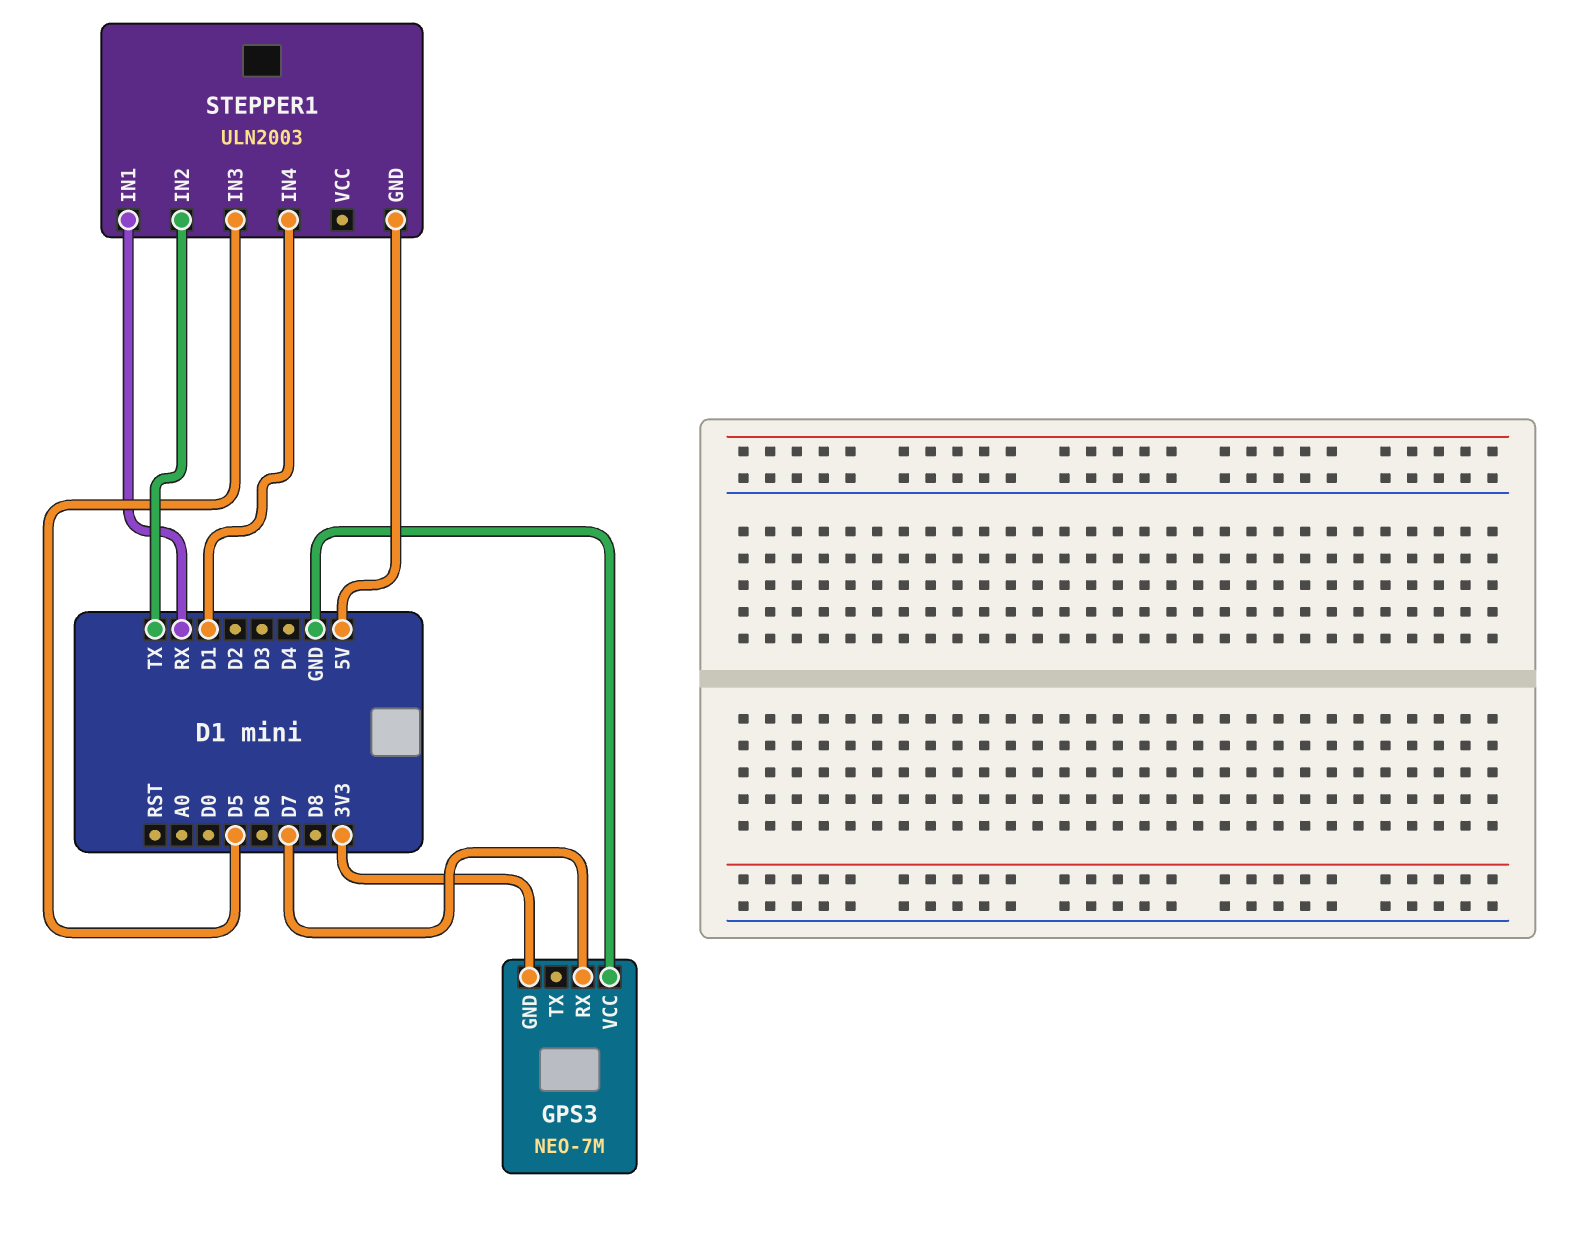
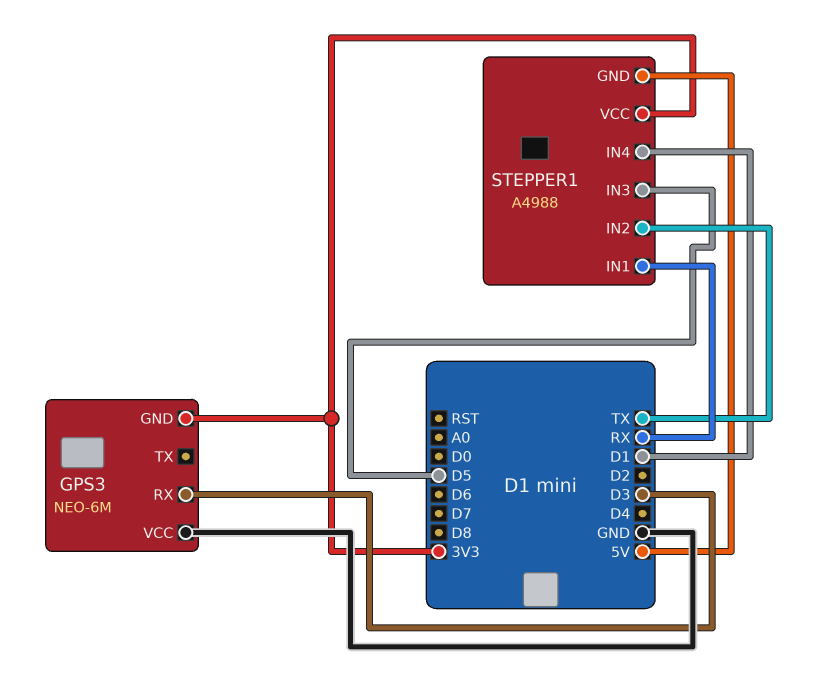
GPS3: NEO-7M -> NEO-6M
GPS3 pin RX: D7 -> D3
STEPPER1: ULN2003 -> A4988
STEPPER1 pin VCC: none -> 3V3

